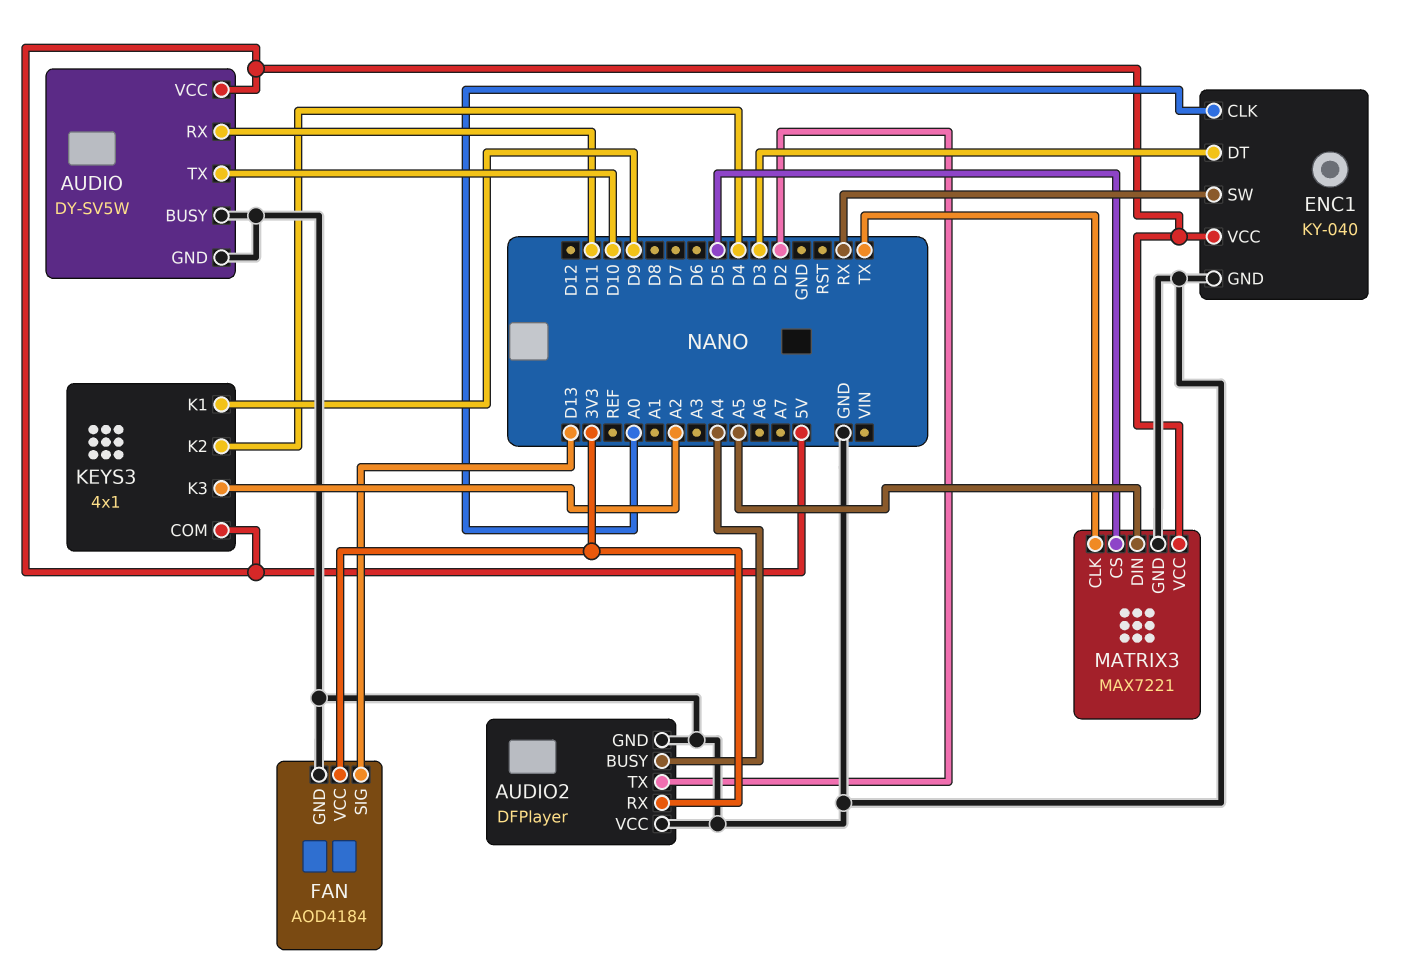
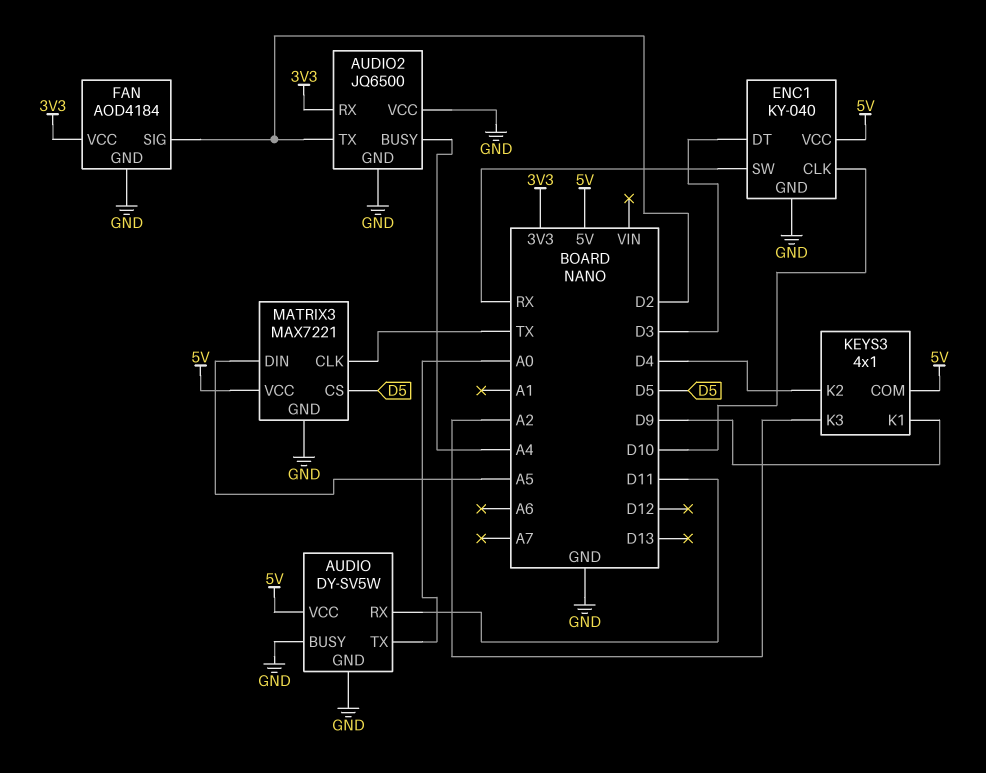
AUDIO pin TX: D10 -> A0
AUDIO2: DFPlayer -> JQ6500
ENC1 pin CLK: A0 -> D10
FAN pin SIG: D13 -> D2

